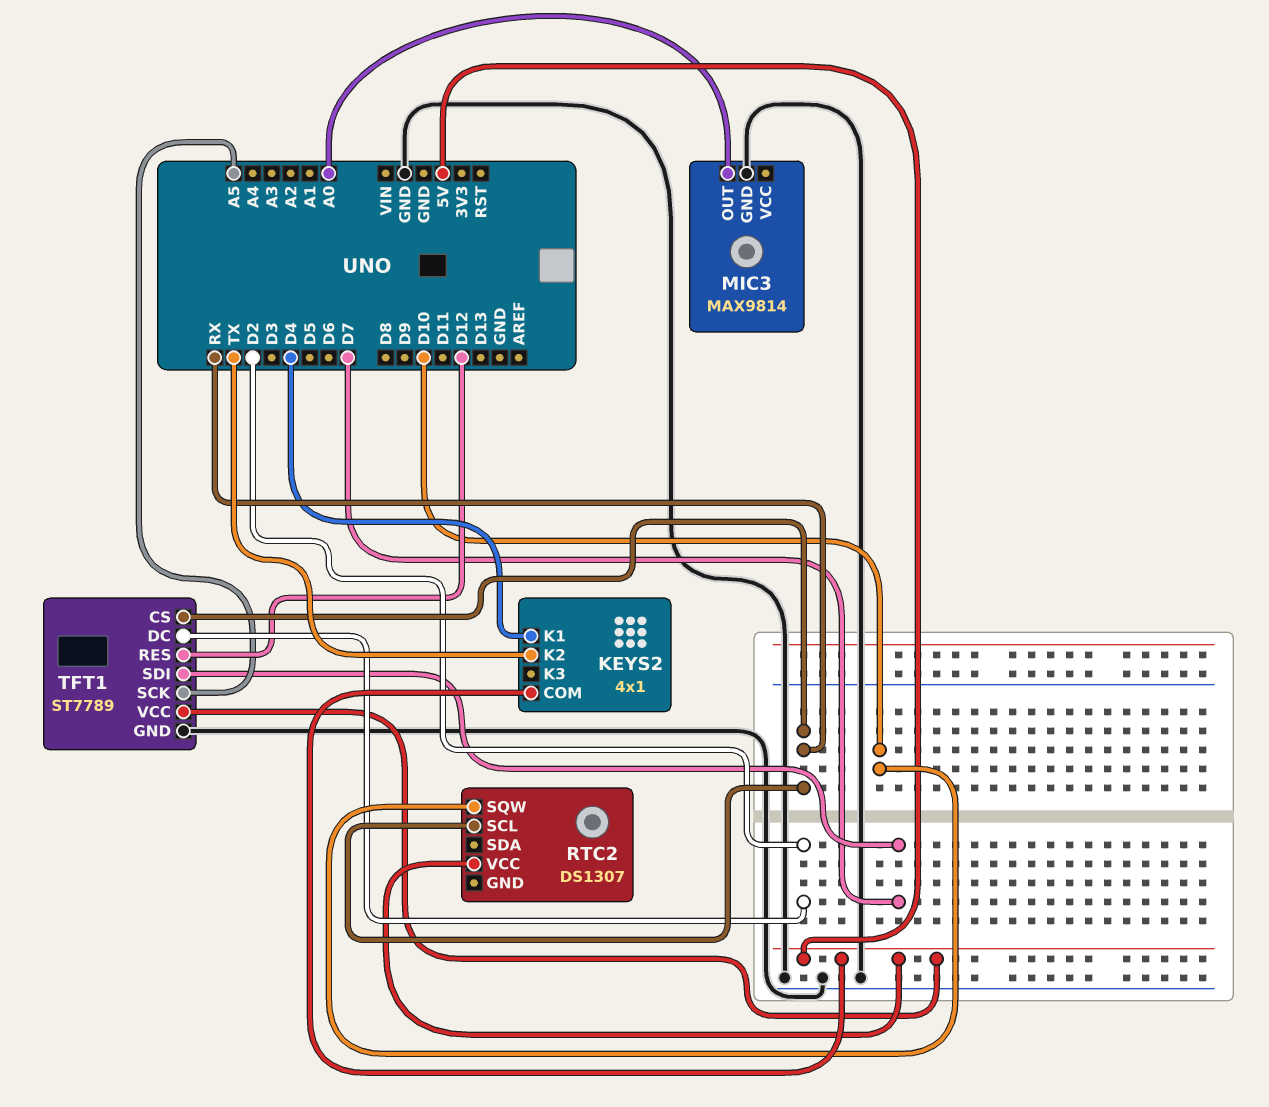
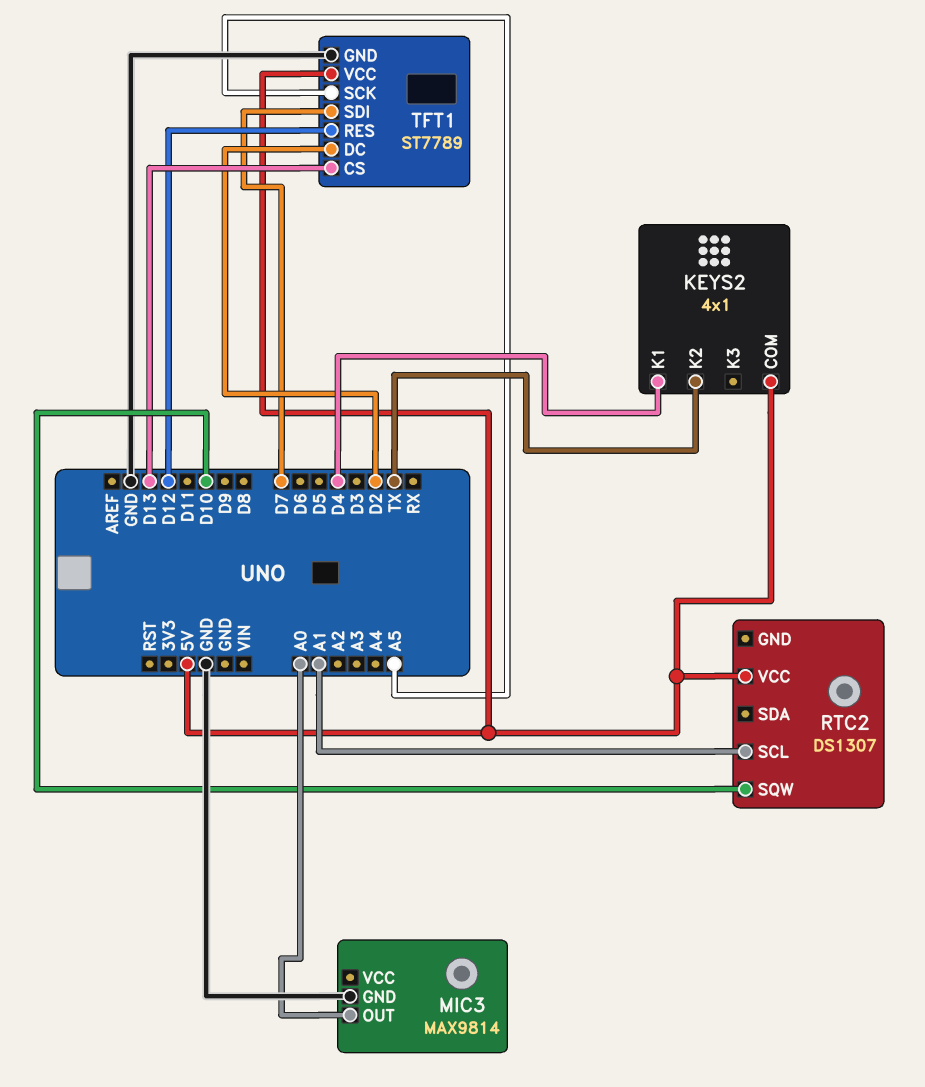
RTC2 pin SCL: RX -> A1
TFT1 pin CS: RX -> D13

